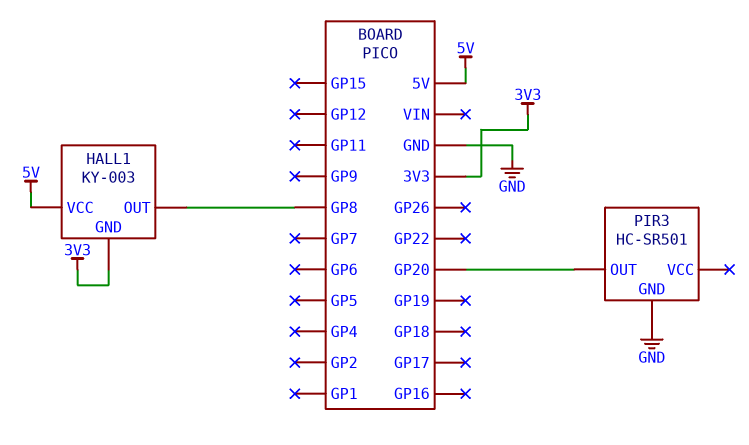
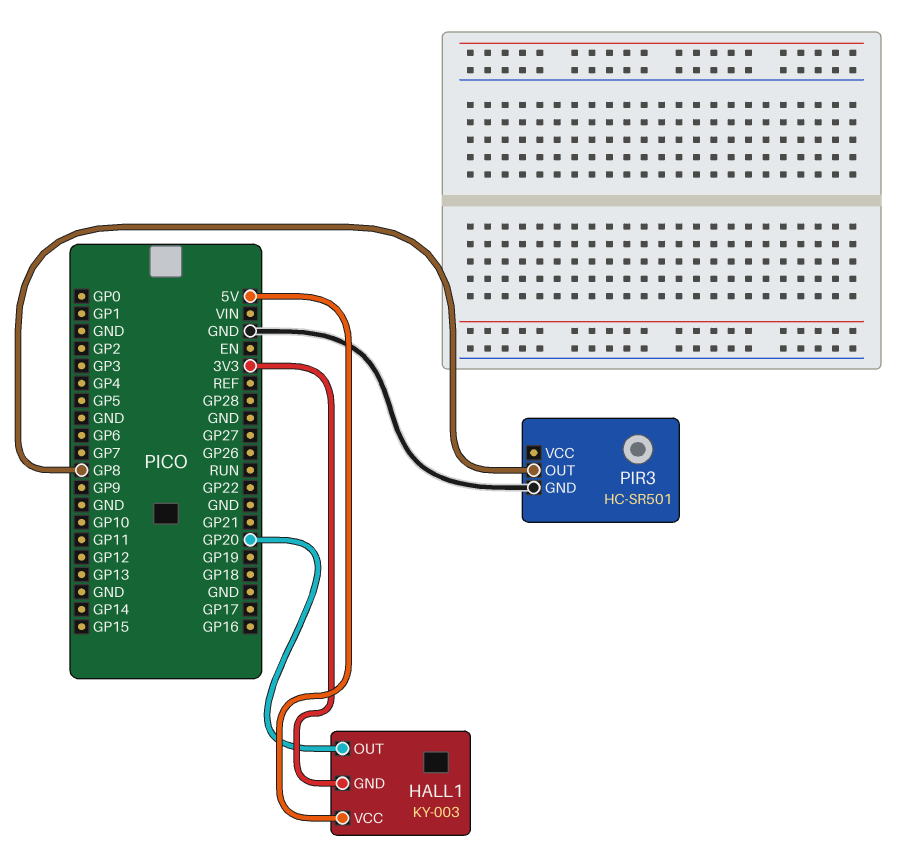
HALL1 pin OUT: GP8 -> GP20
PIR3 pin OUT: GP20 -> GP8

